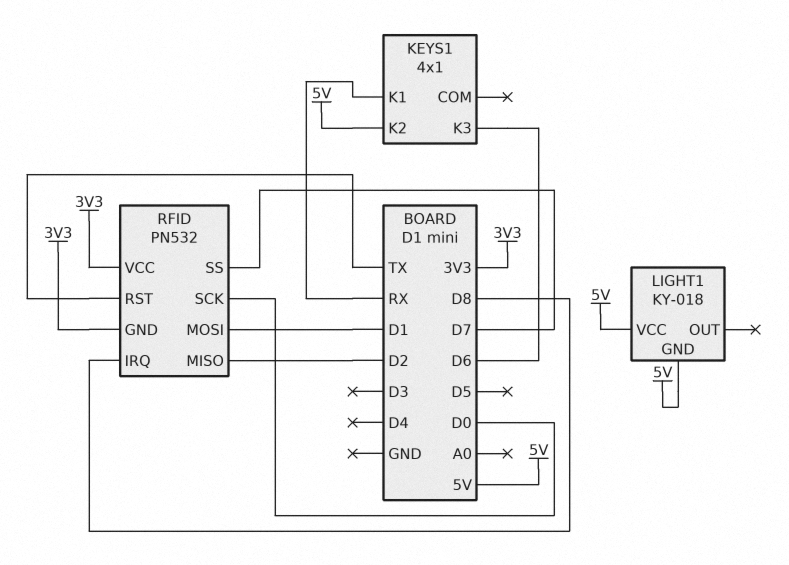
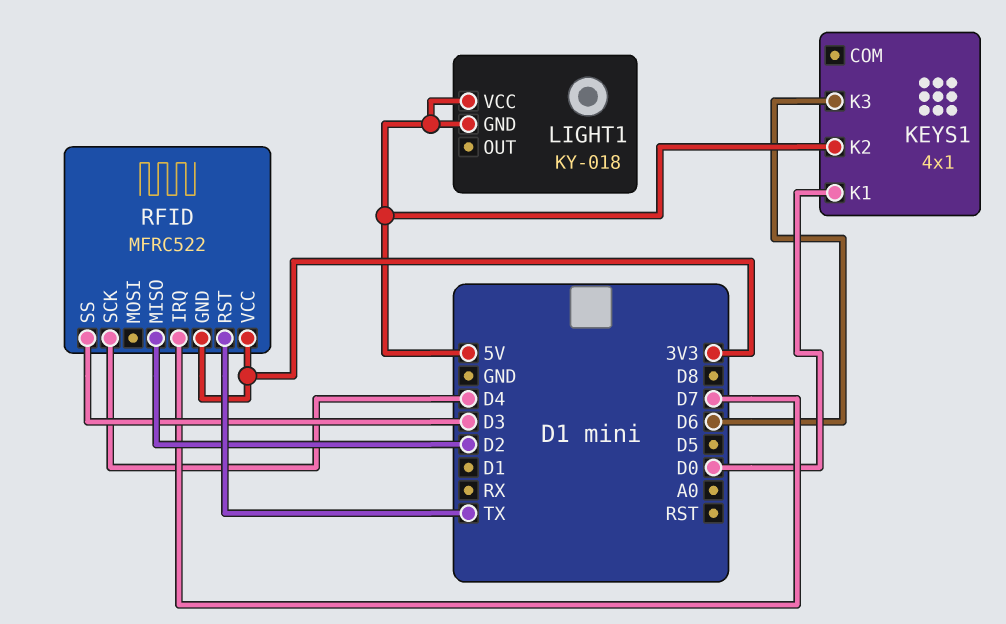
KEYS1 pin K1: RX -> D0
RFID: PN532 -> MFRC522
RFID pin IRQ: D8 -> D7
RFID pin MOSI: D1 -> none
RFID pin SCK: D0 -> D4
RFID pin SS: D7 -> D3

